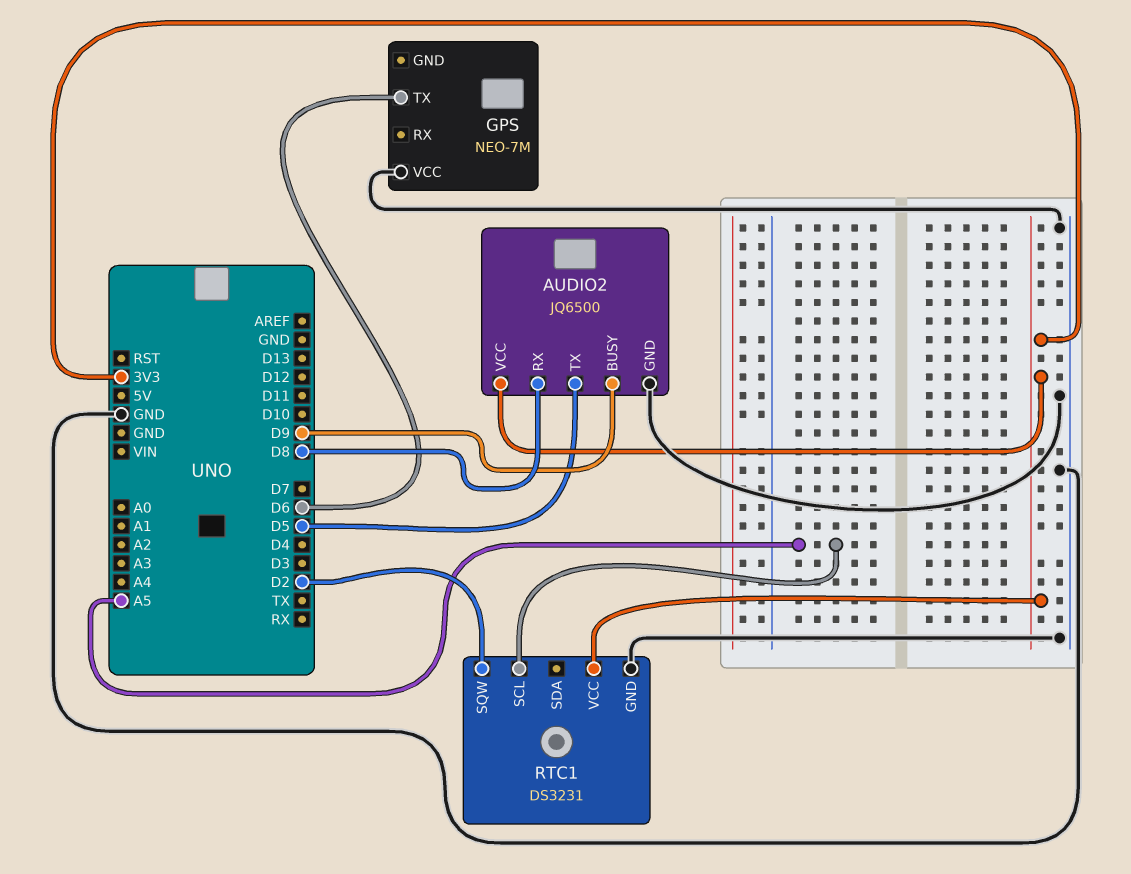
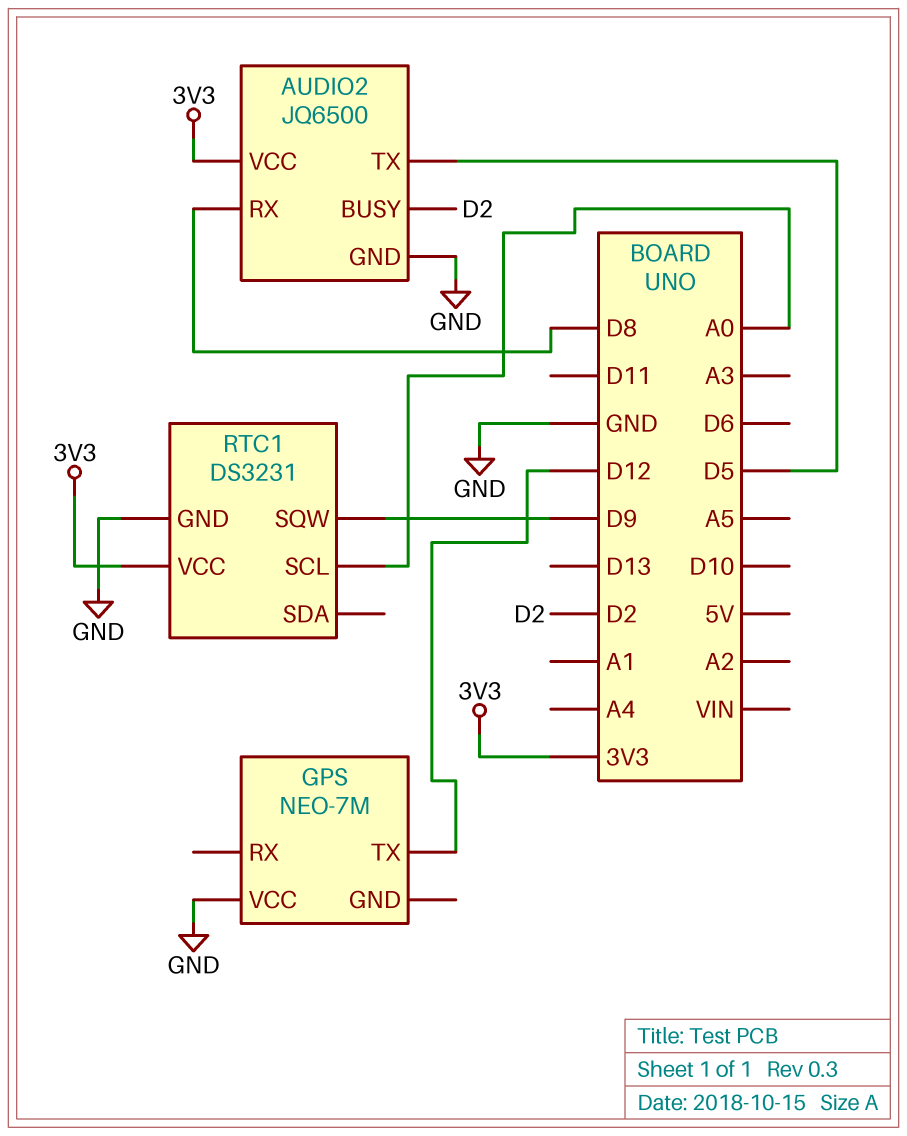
AUDIO2 pin BUSY: D9 -> D2
GPS pin TX: D6 -> D12
RTC1 pin SCL: A5 -> A0
RTC1 pin SQW: D2 -> D9

